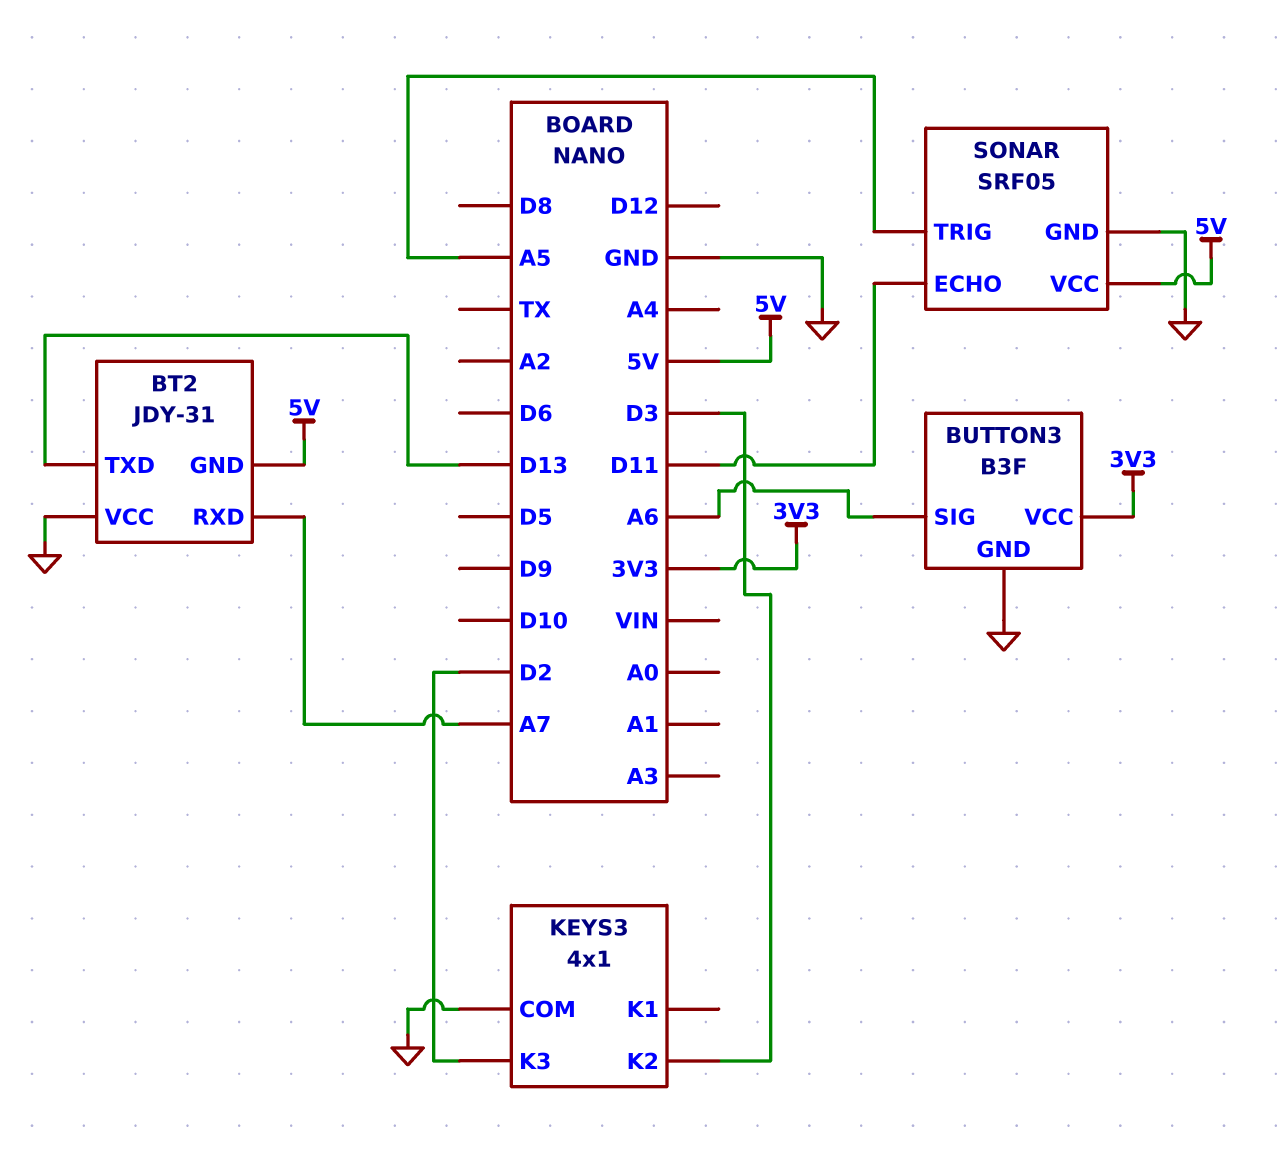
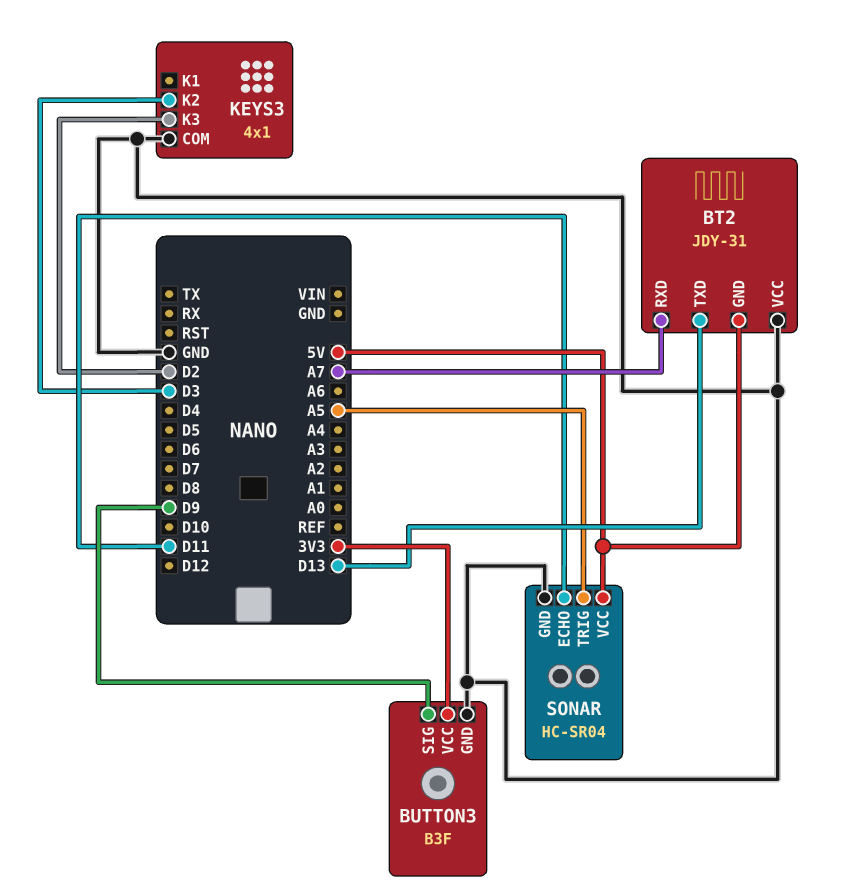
BUTTON3 pin SIG: A6 -> D9
SONAR: SRF05 -> HC-SR04

